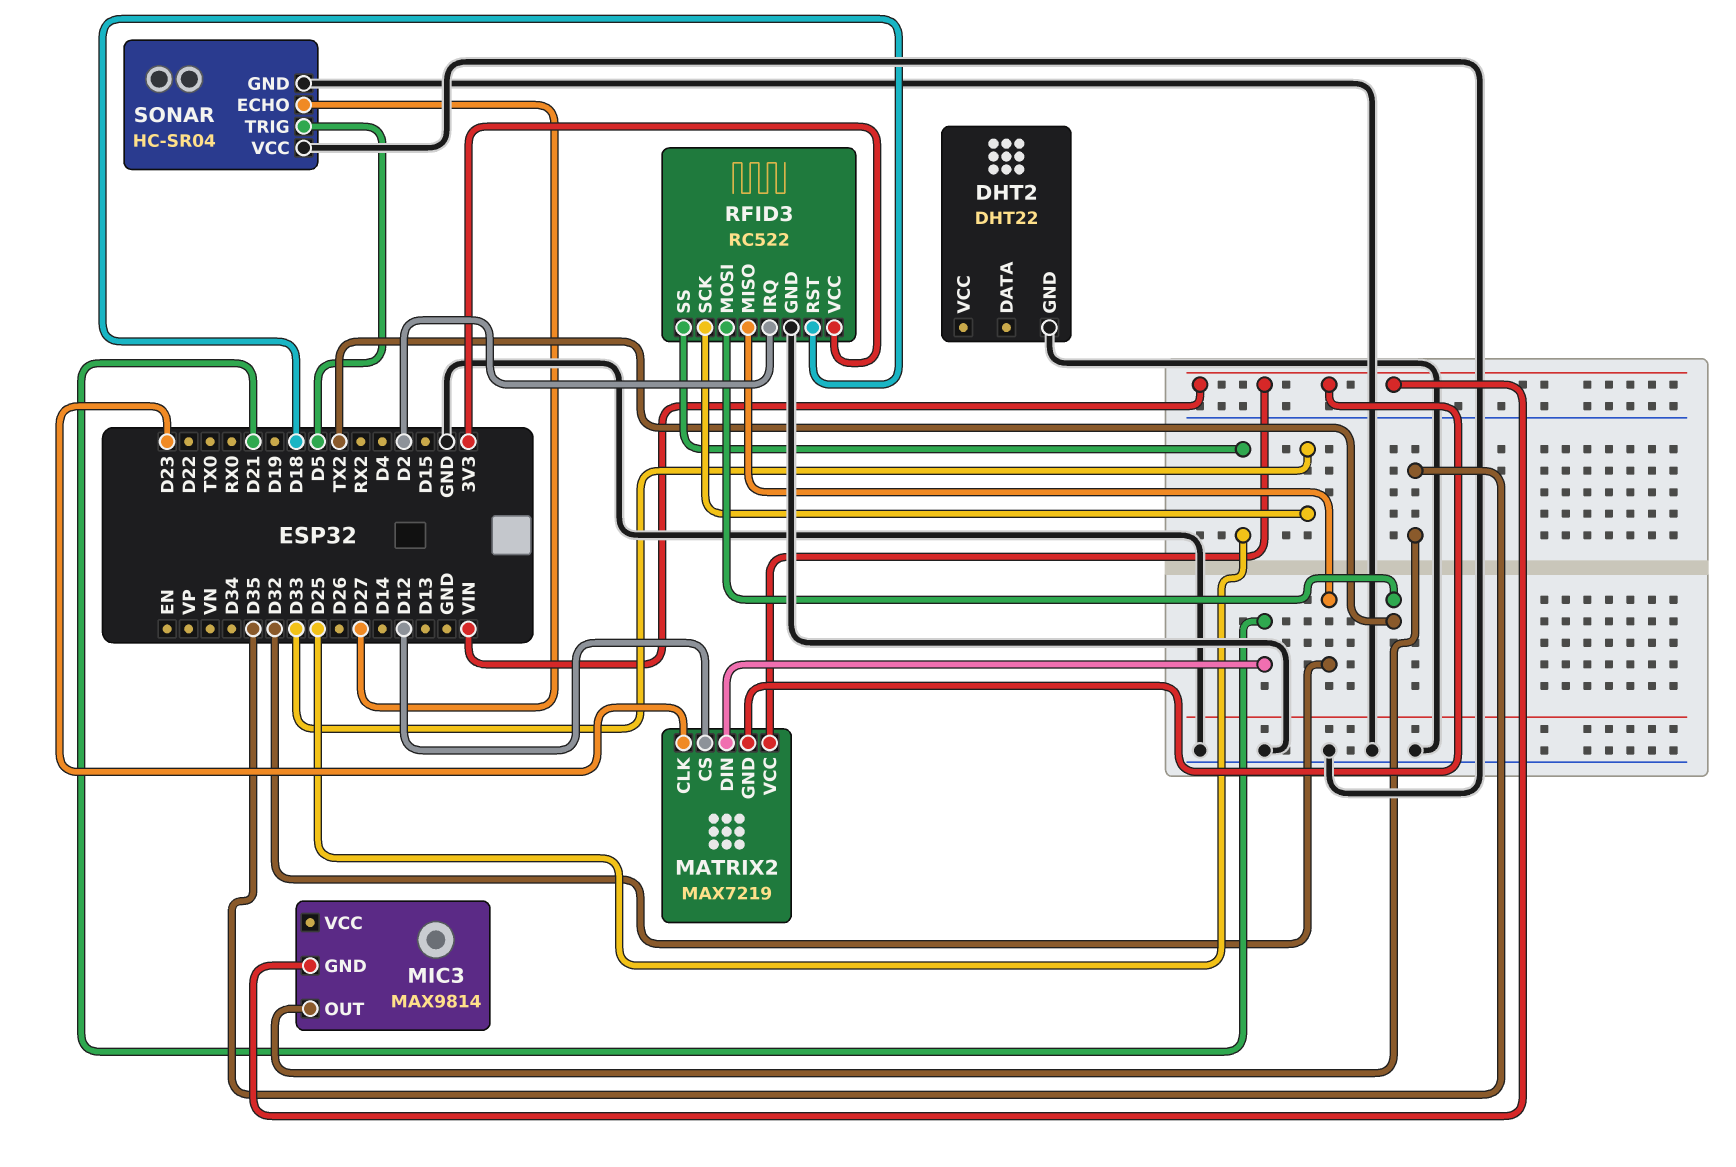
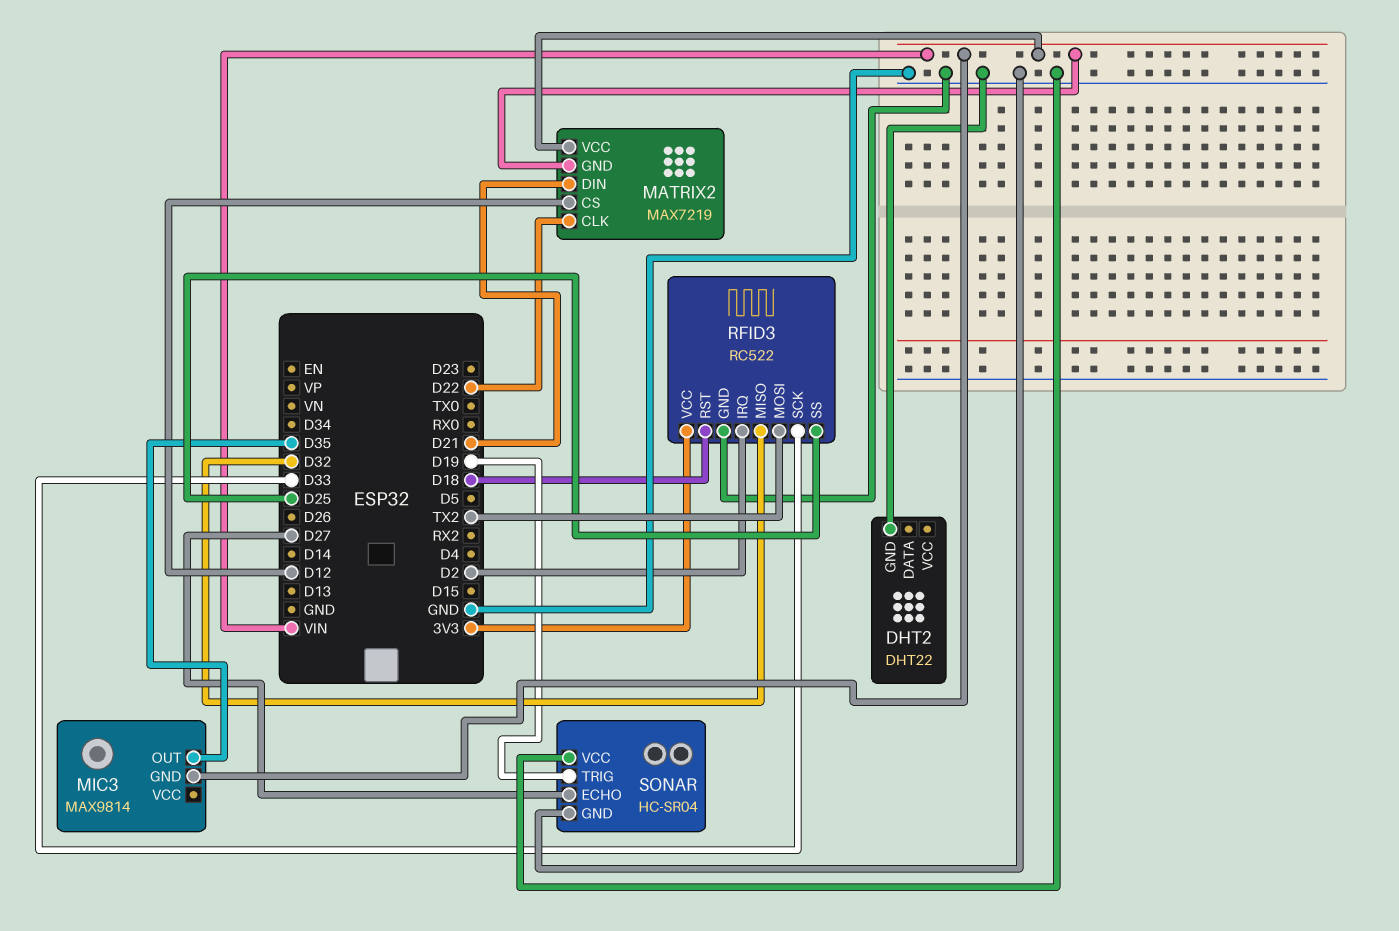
MATRIX2 pin CLK: D23 -> D22
SONAR pin TRIG: D5 -> D19

